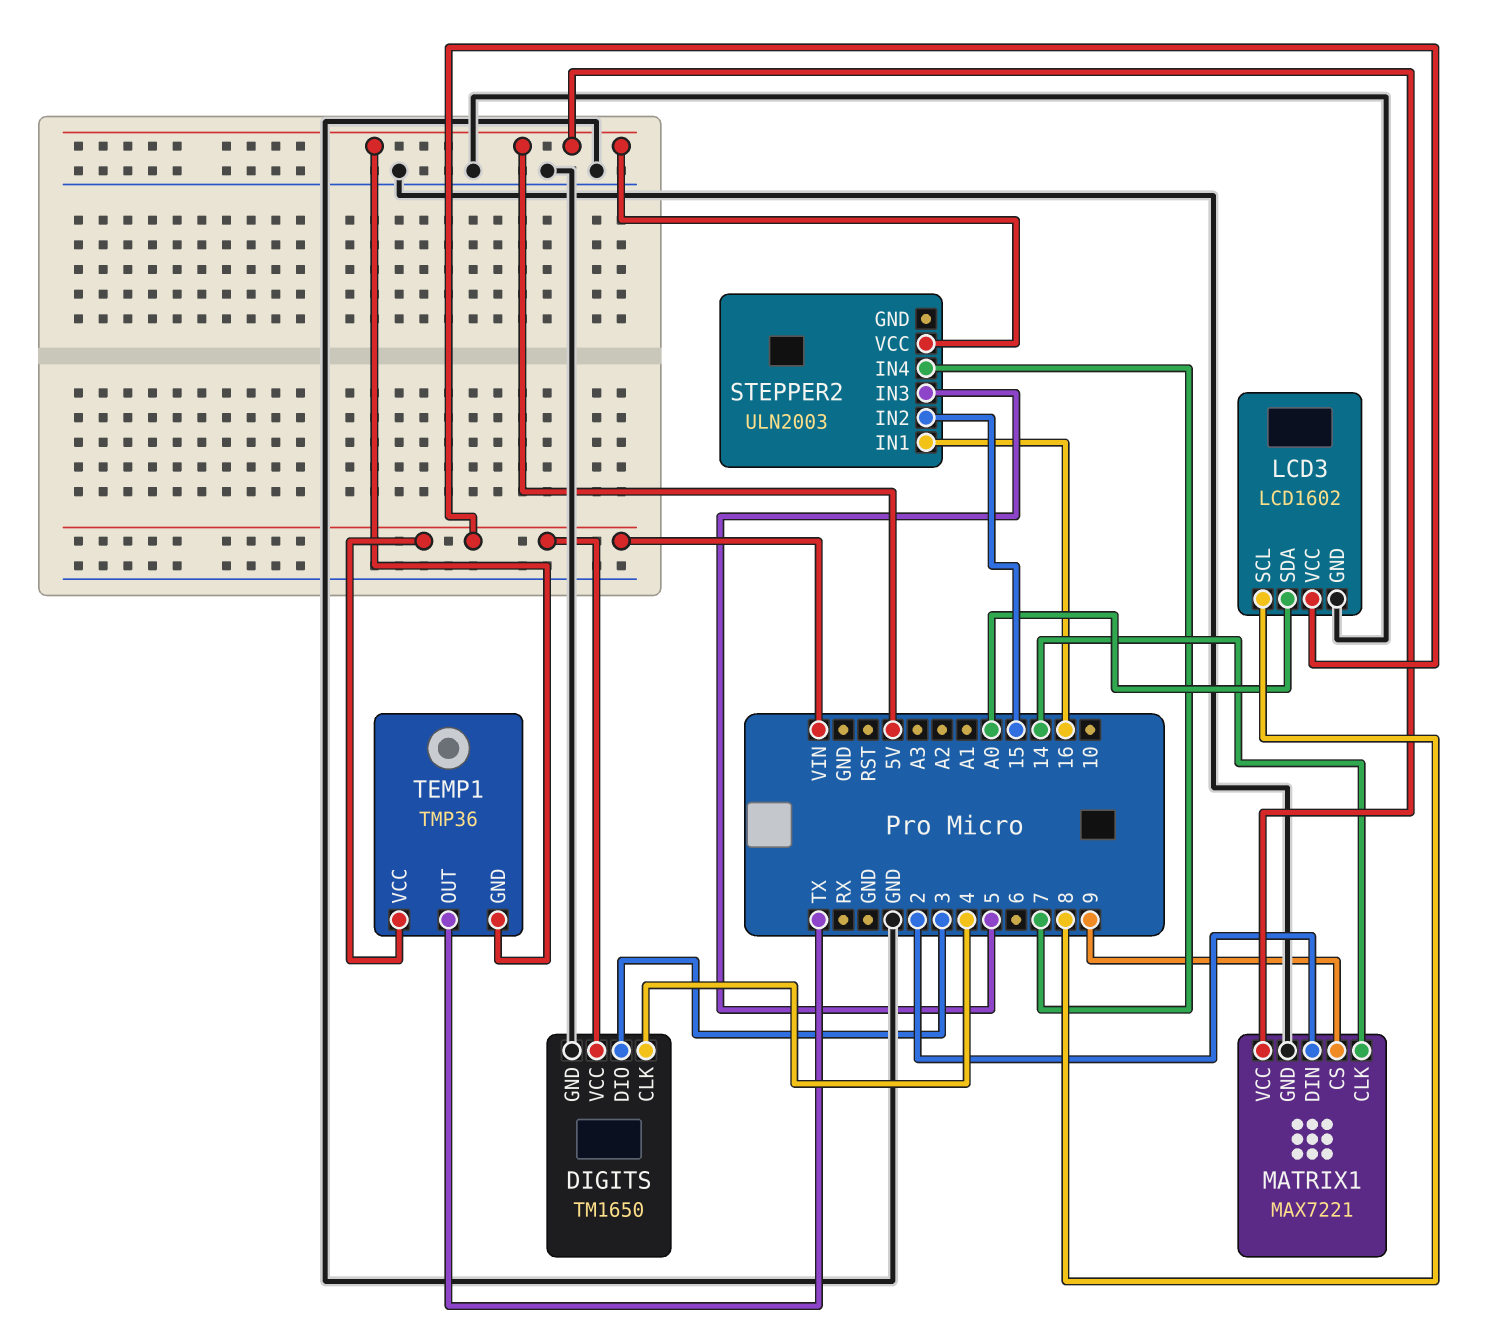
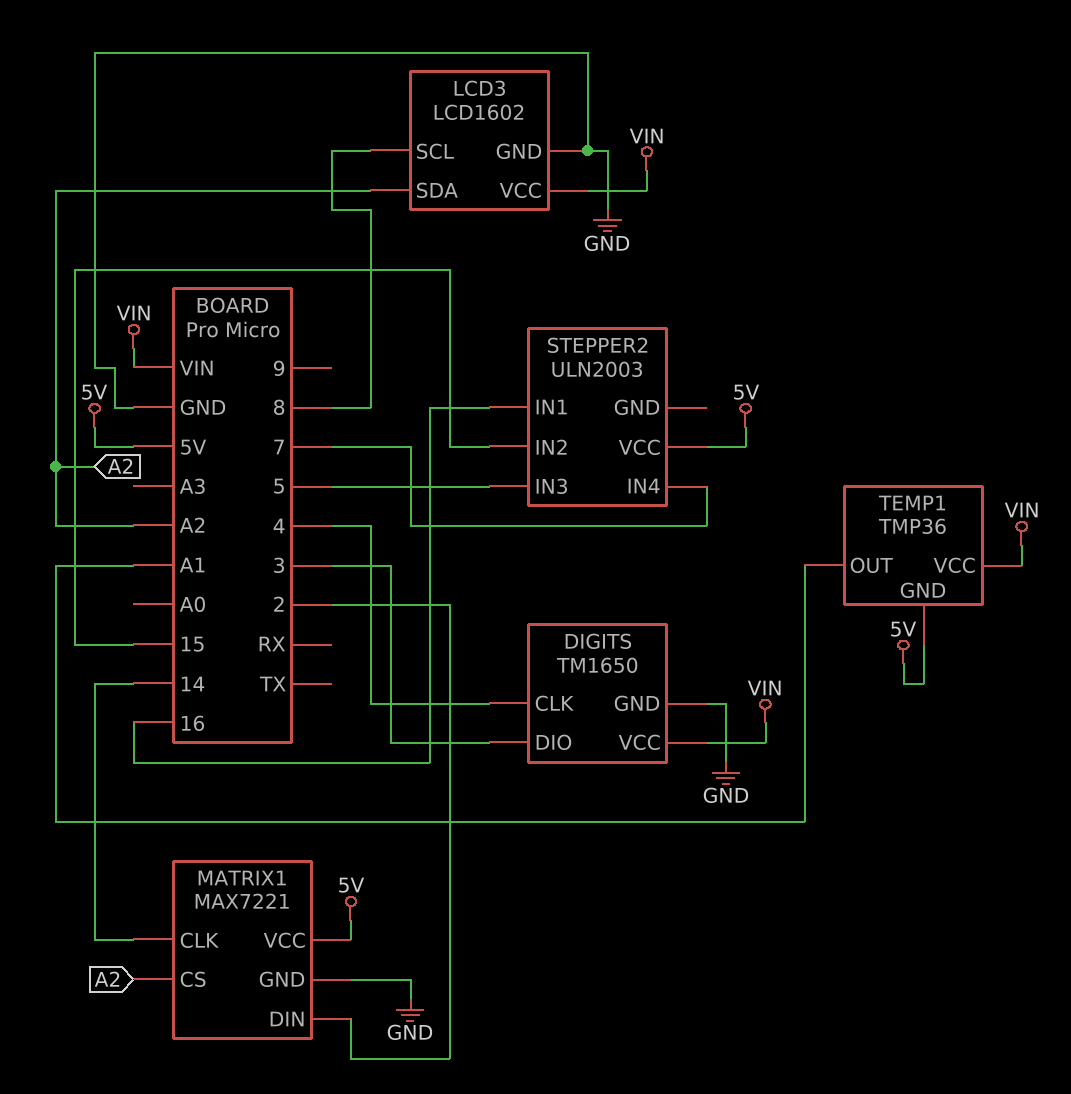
LCD3 pin SDA: A0 -> A2
MATRIX1 pin CS: 9 -> A2
TEMP1 pin OUT: TX -> A1

